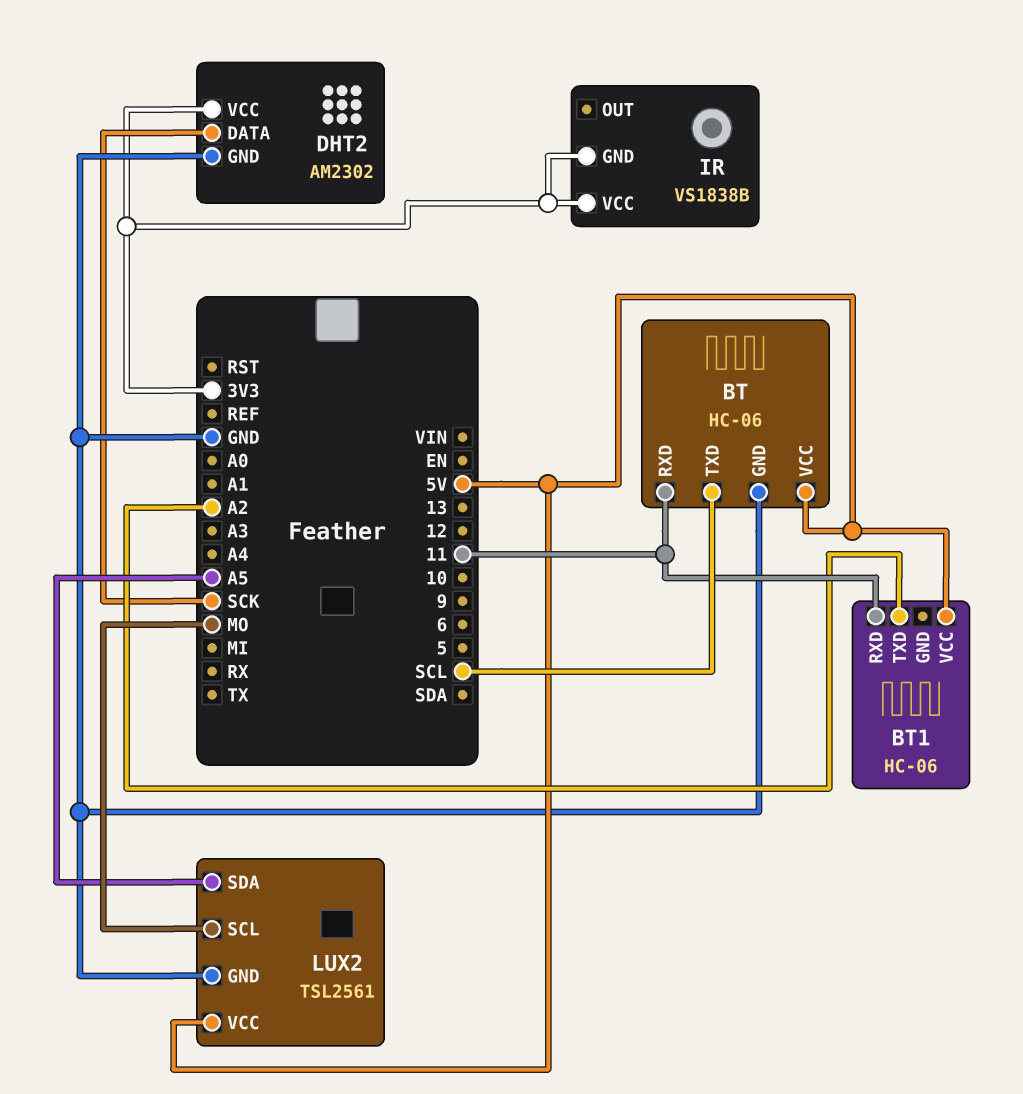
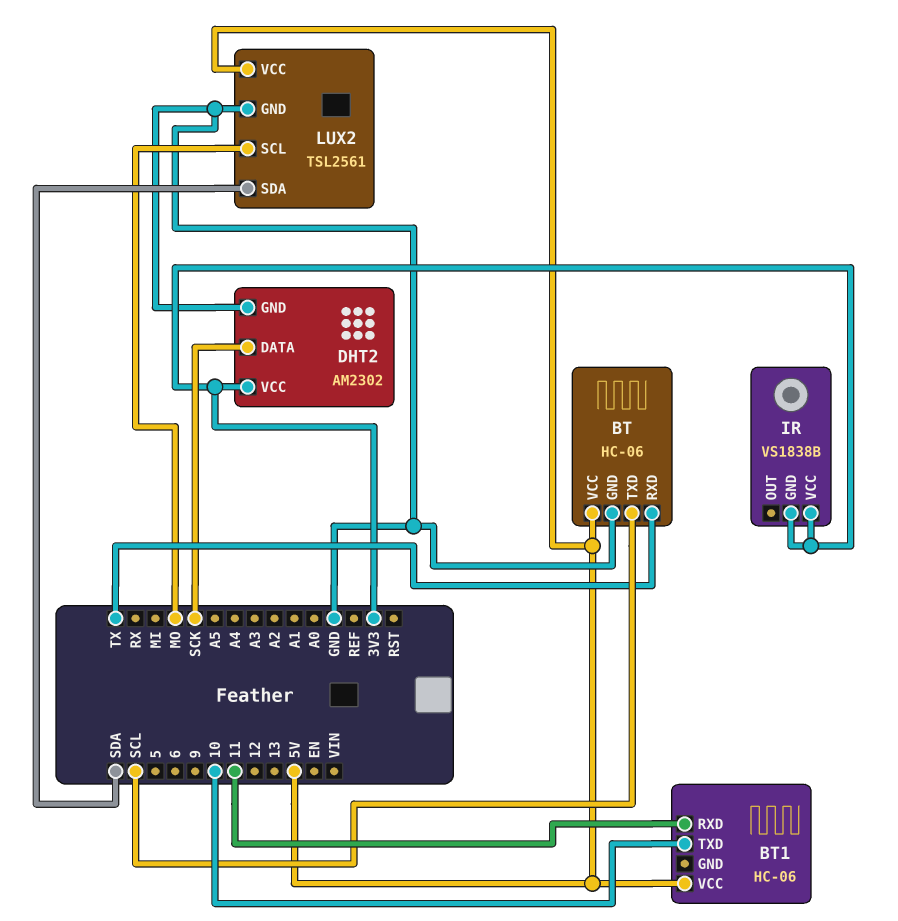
BT pin RXD: 11 -> TX
BT1 pin TXD: A2 -> 10
LUX2 pin SDA: A5 -> SDA

